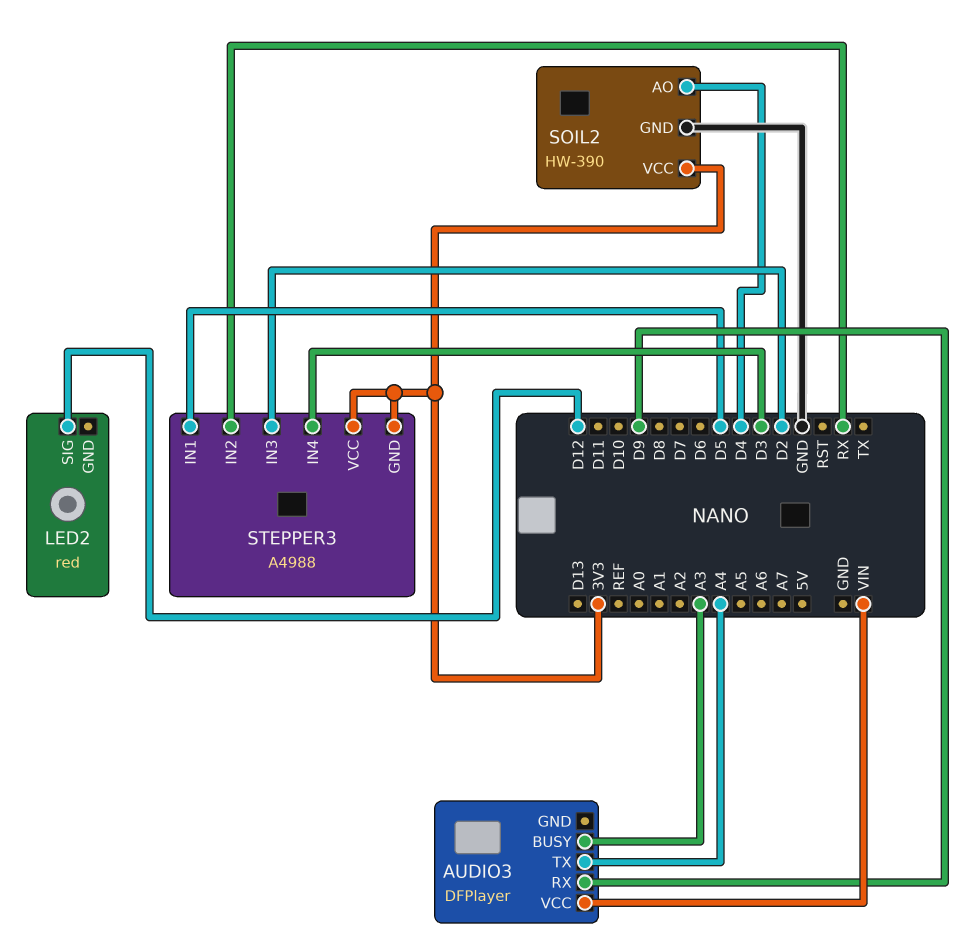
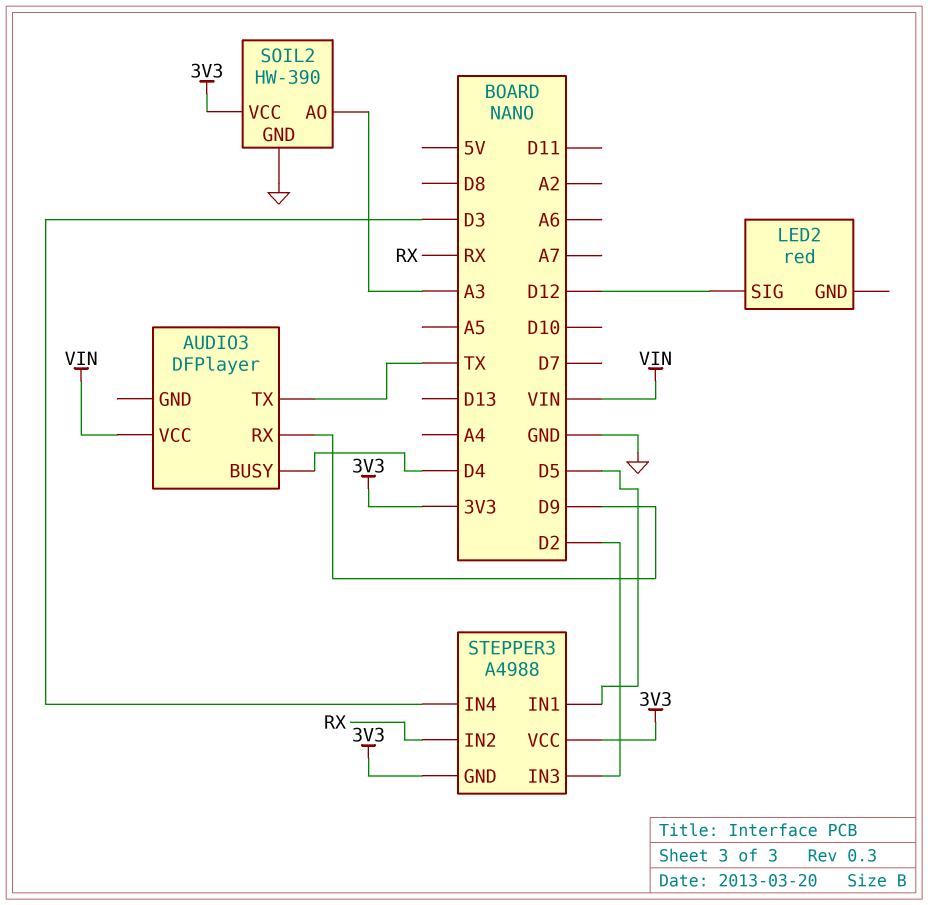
AUDIO3 pin BUSY: A3 -> D4
AUDIO3 pin TX: A4 -> TX
SOIL2 pin AO: D4 -> A3

